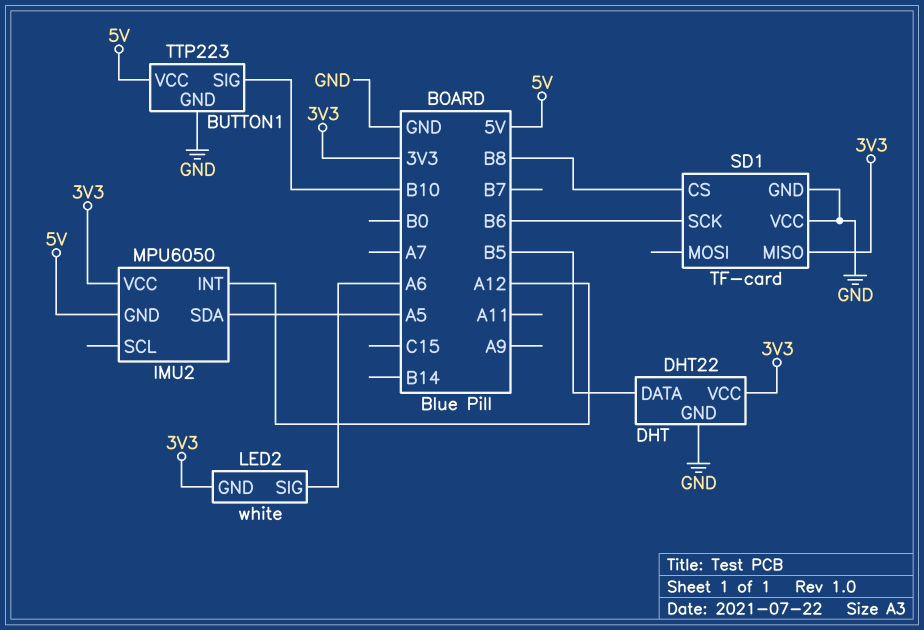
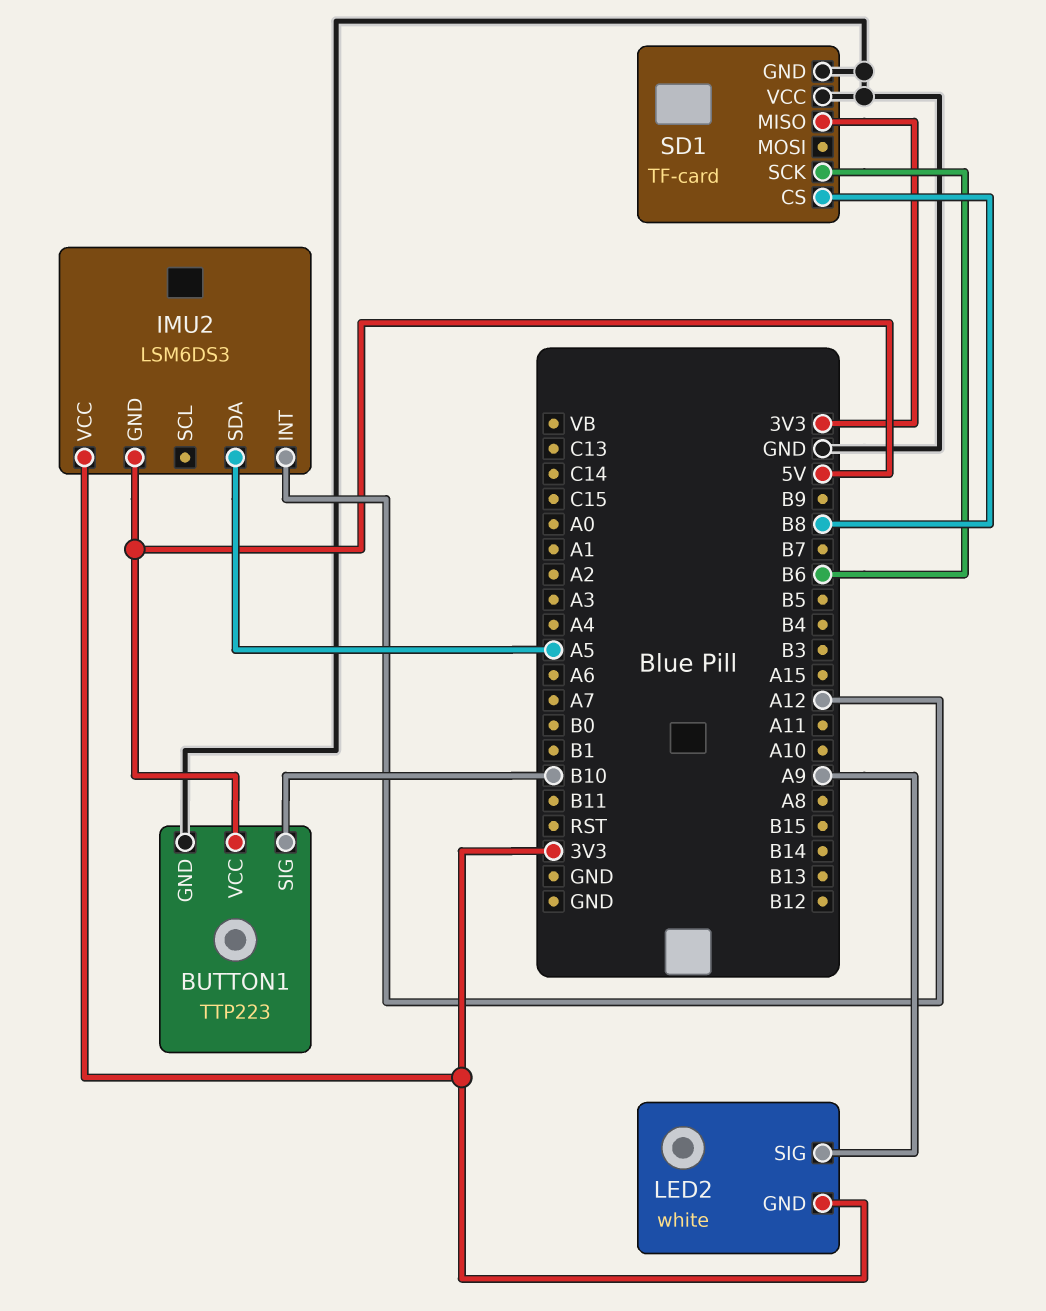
DHT: DHT22 -> none
DHT pin DATA: B5 -> none
DHT pin GND: GND -> none
DHT pin VCC: 3V3 -> none
IMU2: MPU6050 -> LSM6DS3
LED2 pin SIG: A6 -> A9

